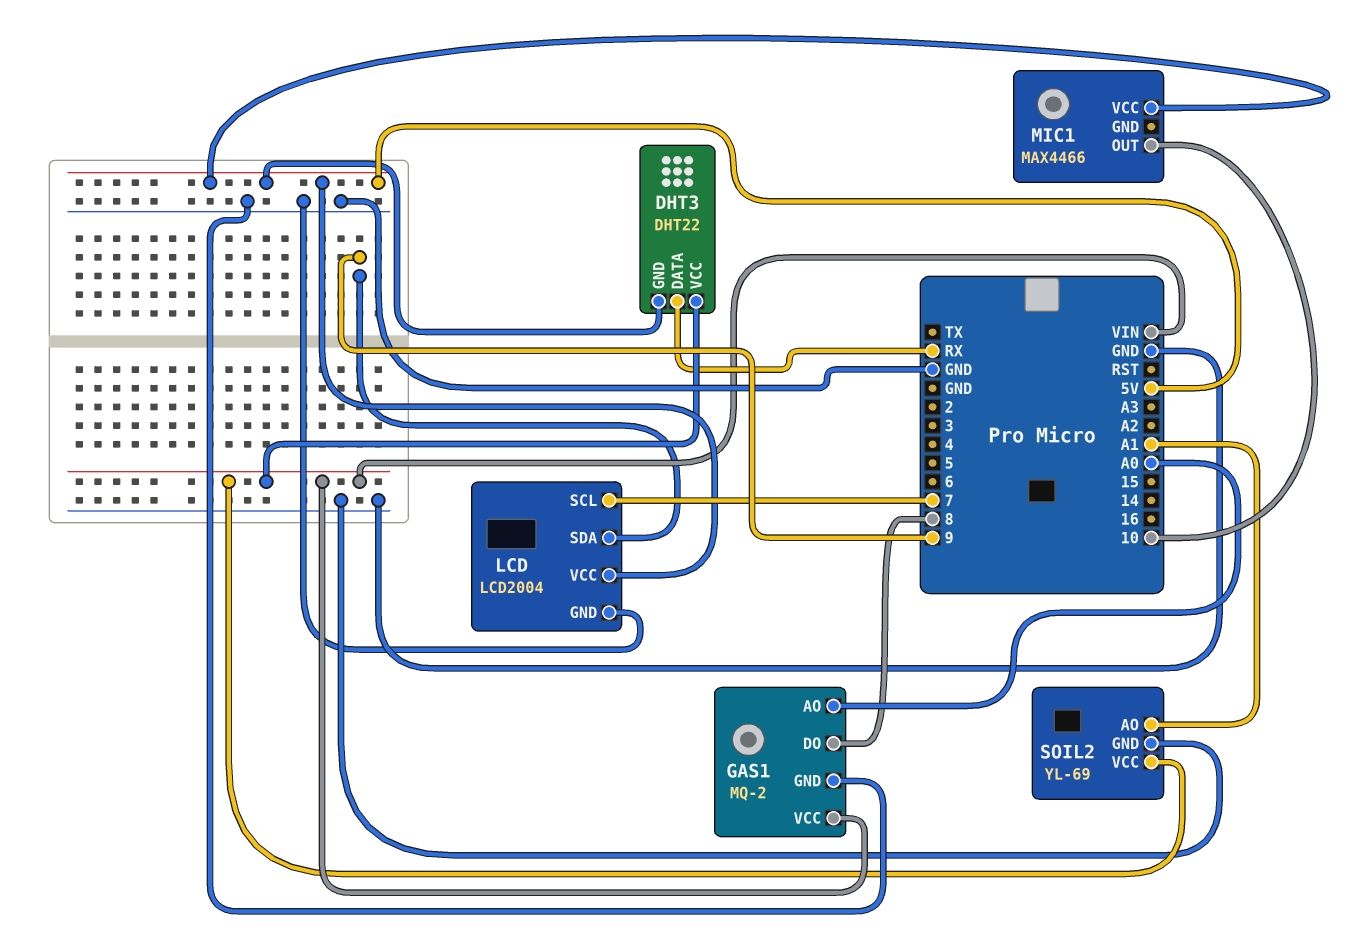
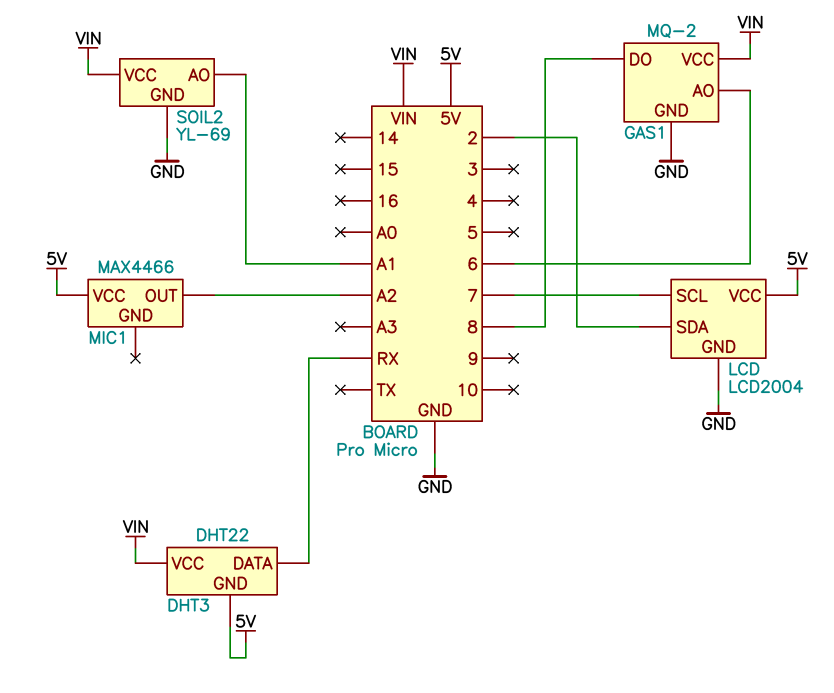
GAS1 pin AO: A0 -> 6
LCD pin SDA: 9 -> 2
MIC1 pin OUT: 10 -> A2

